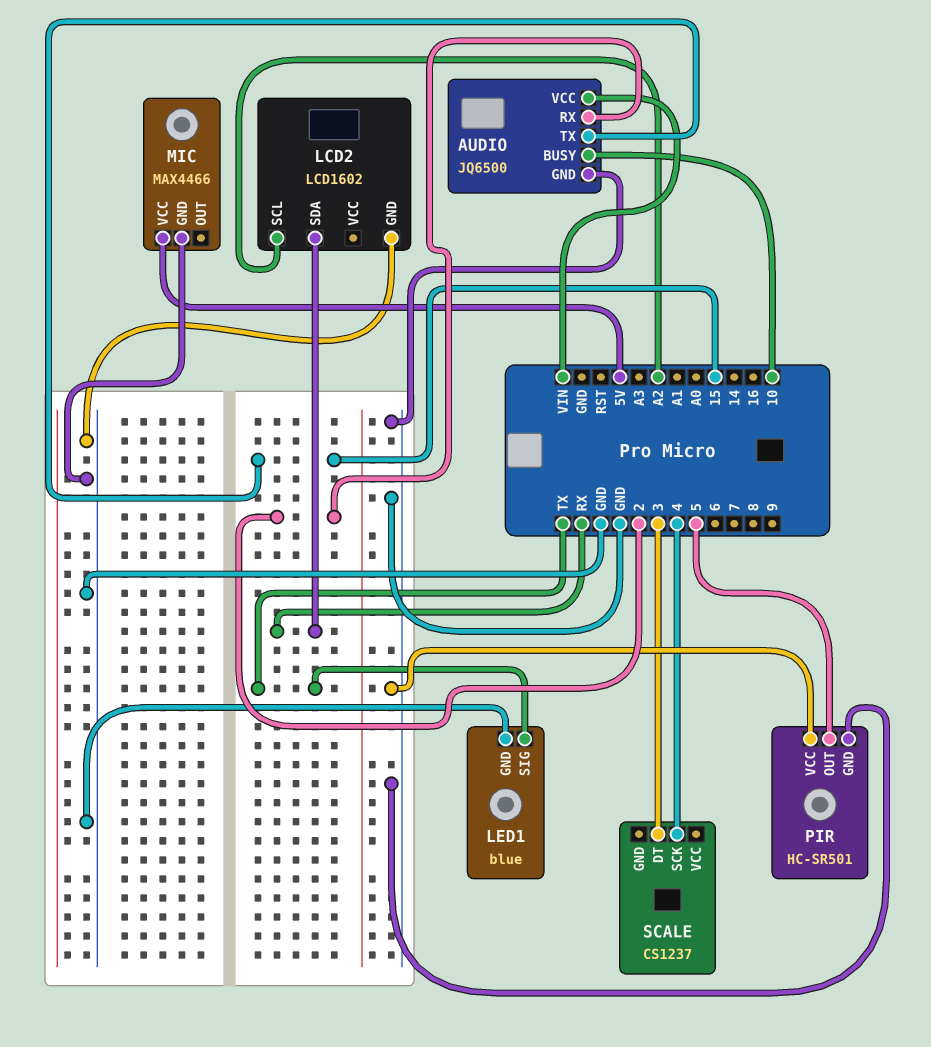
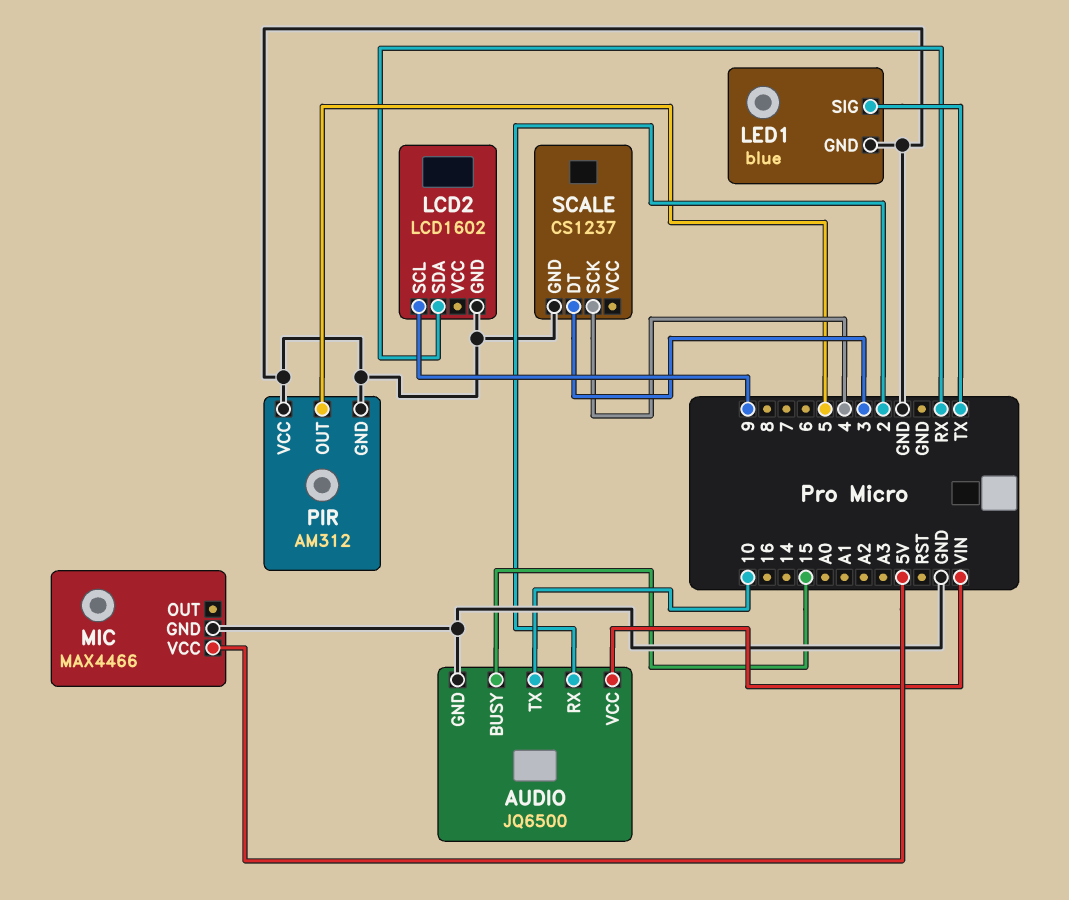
AUDIO pin BUSY: 10 -> 15
AUDIO pin TX: 15 -> 10
LCD2 pin SCL: A2 -> 9
PIR: HC-SR501 -> AM312
SCALE pin GND: none -> GND

